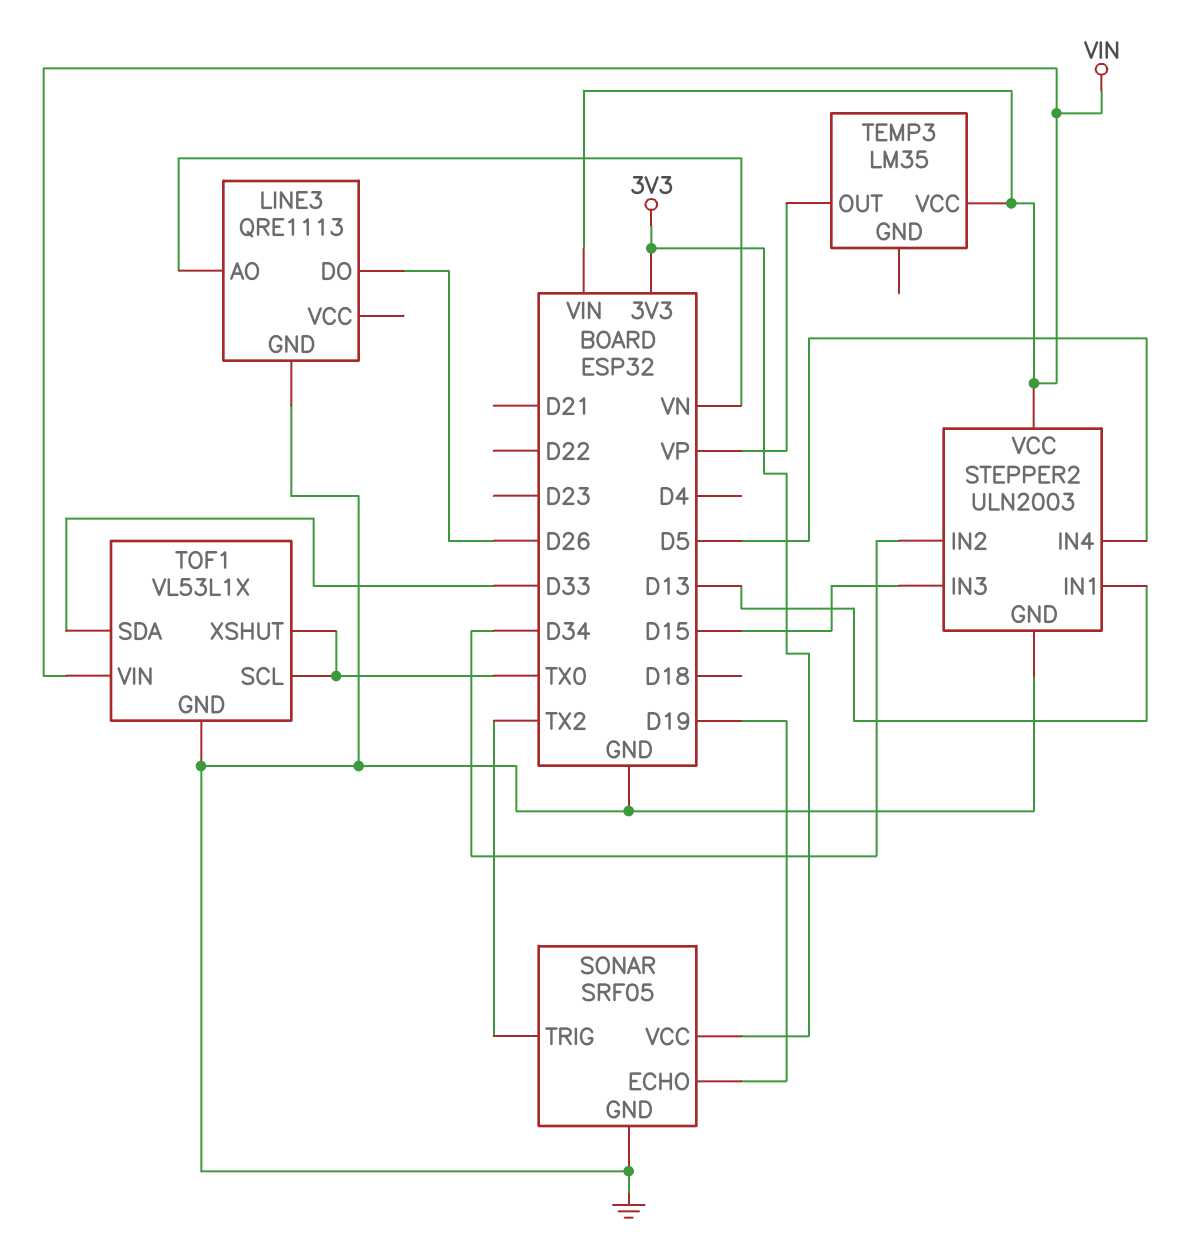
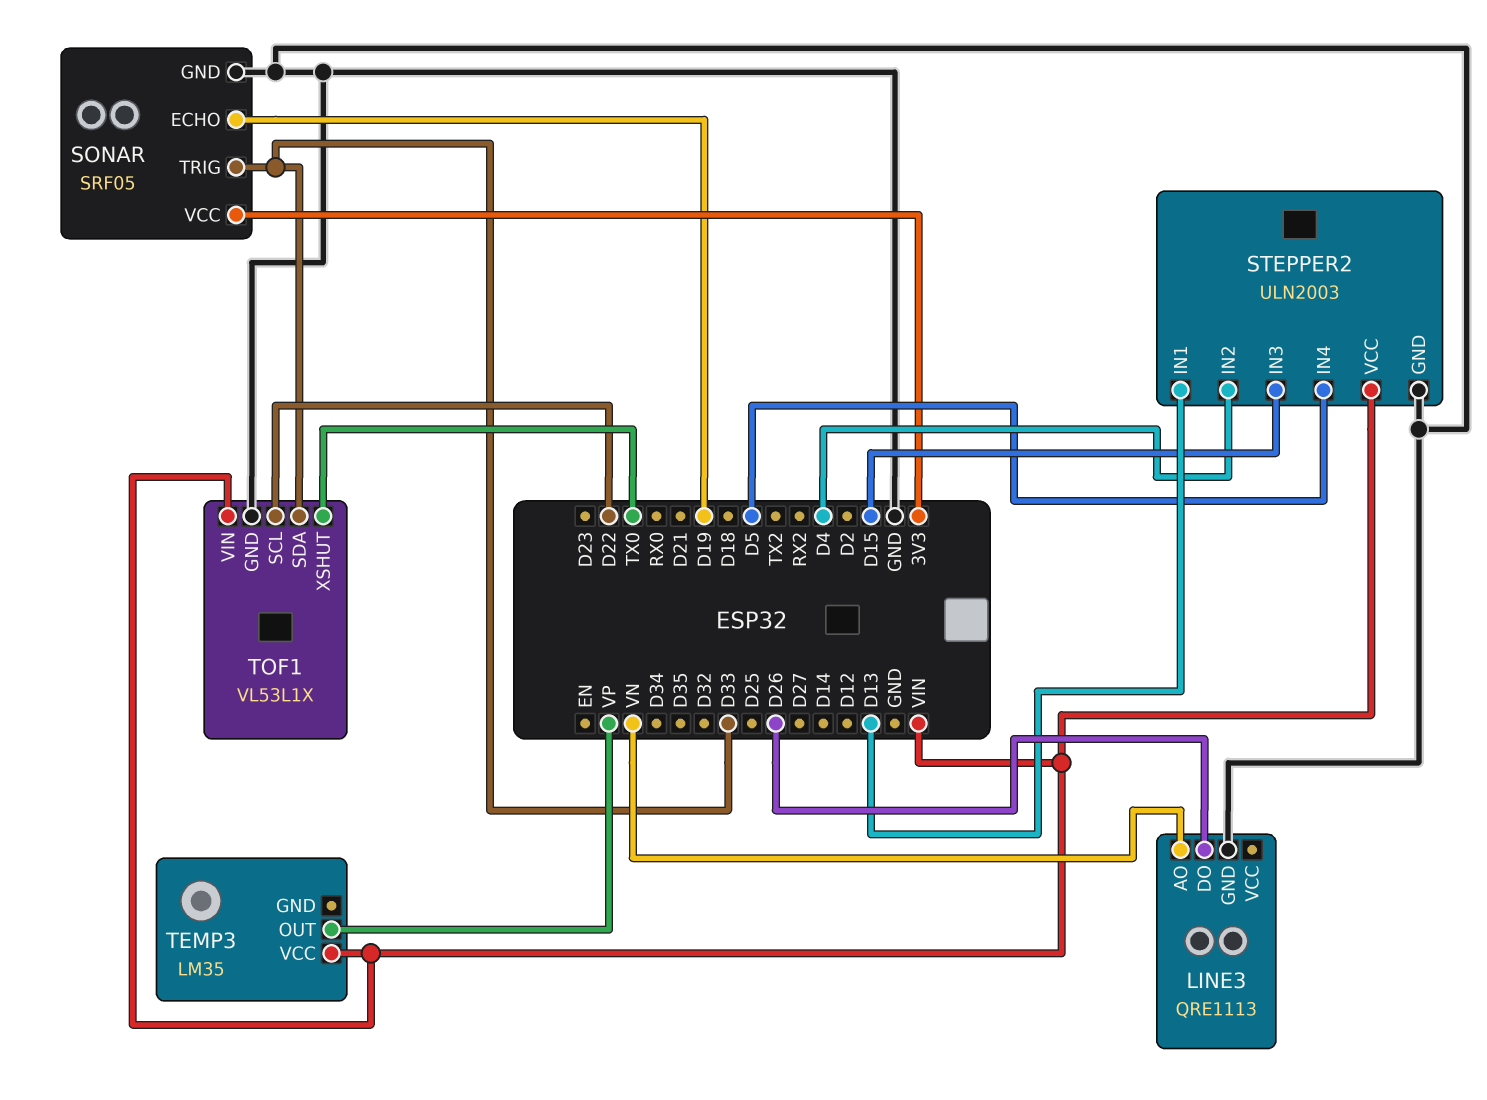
SONAR pin TRIG: TX2 -> D33
STEPPER2 pin IN2: D34 -> D4
TOF1 pin SCL: TX0 -> D22

